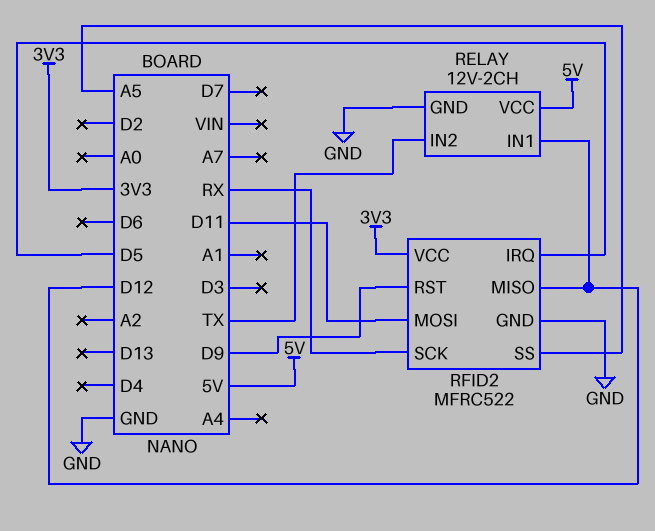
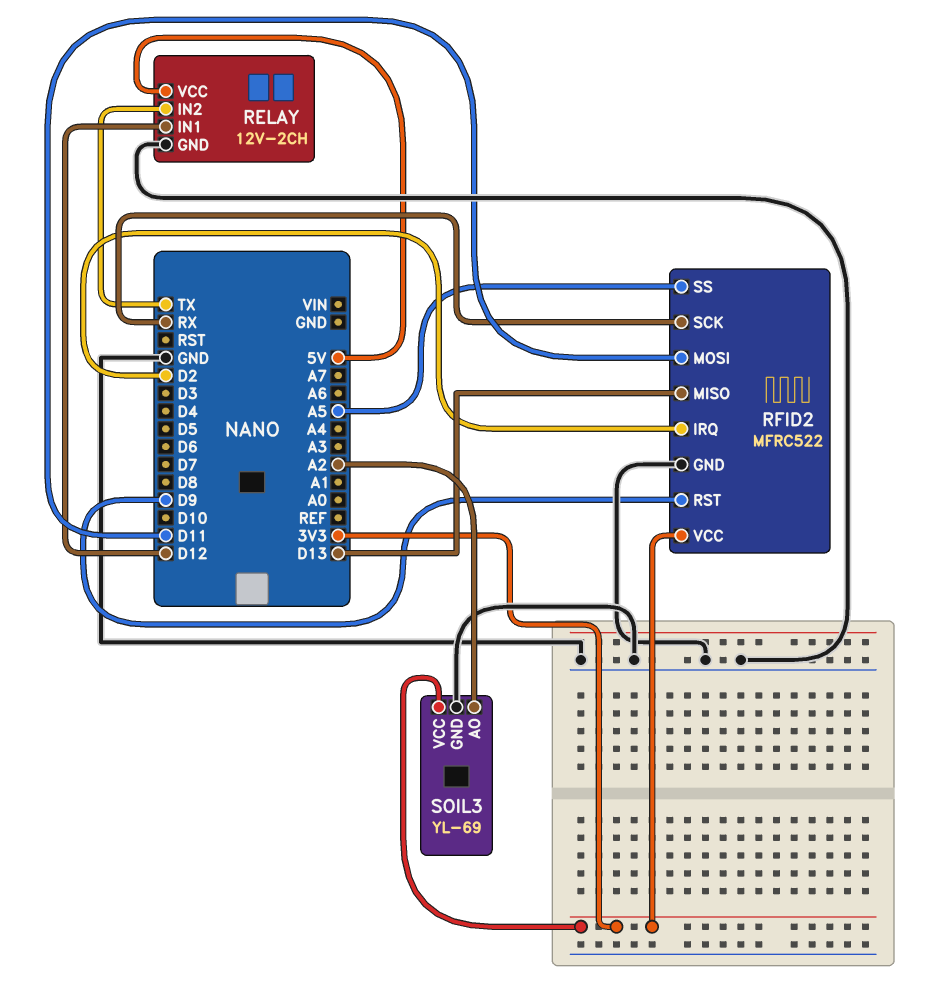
RFID2 pin IRQ: D5 -> D2
RFID2 pin MISO: D12 -> D13
SOIL3: none -> YL-69
SOIL3 pin AO: none -> A2
SOIL3 pin GND: none -> GND
SOIL3 pin VCC: none -> 3V3

